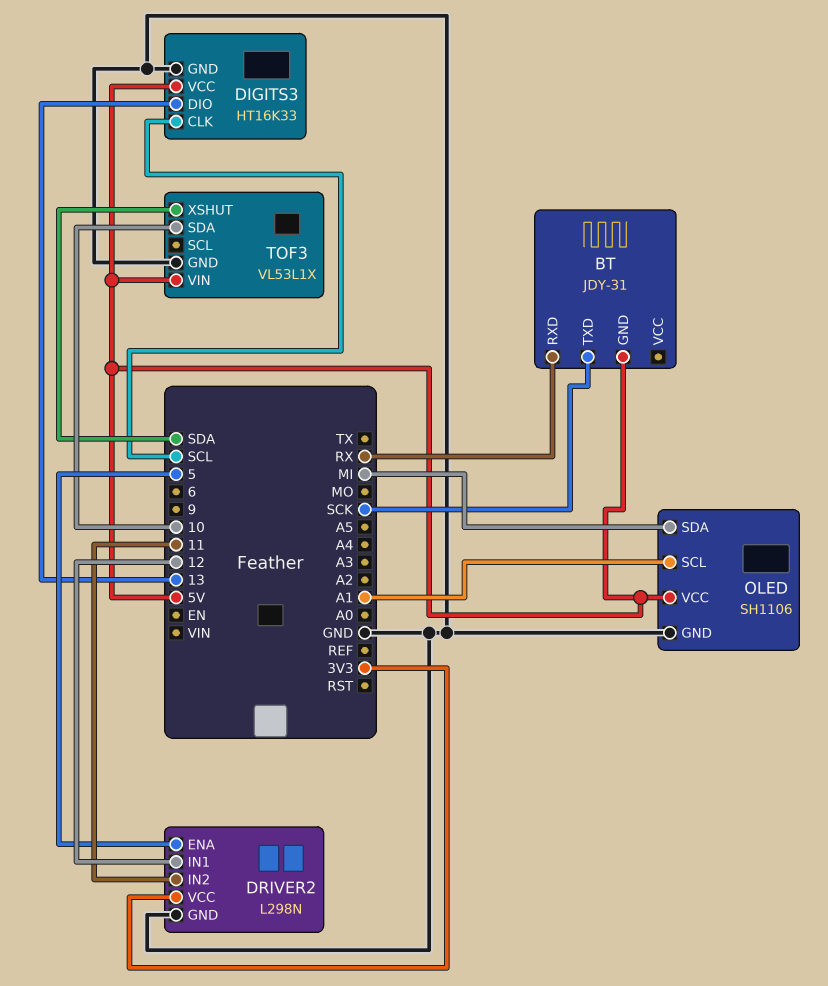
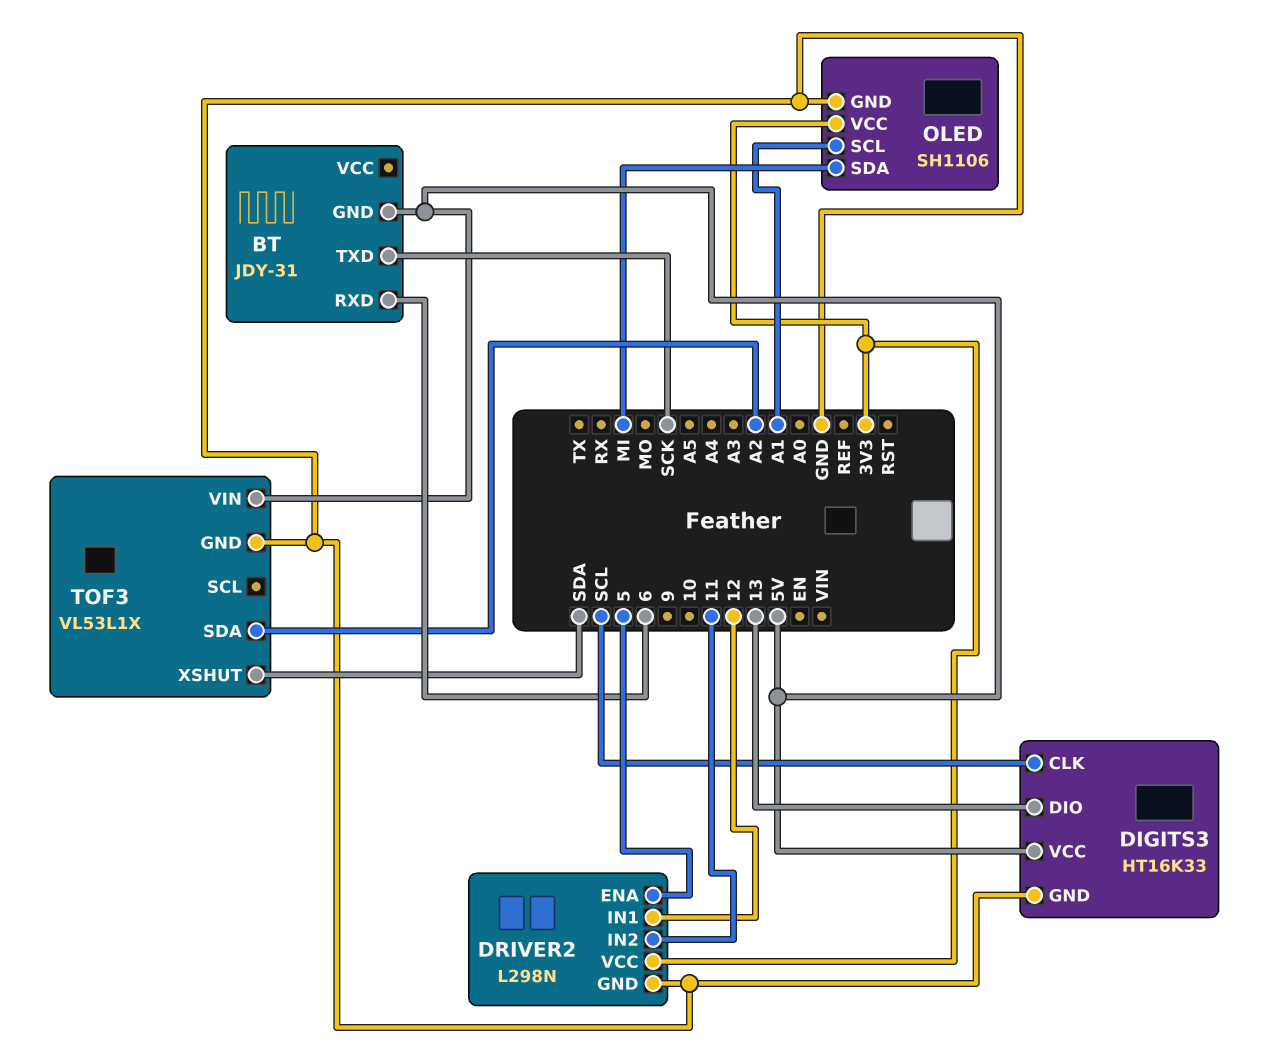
BT pin RXD: RX -> 6
OLED pin VCC: 5V -> 3V3
TOF3 pin SDA: 10 -> A2

